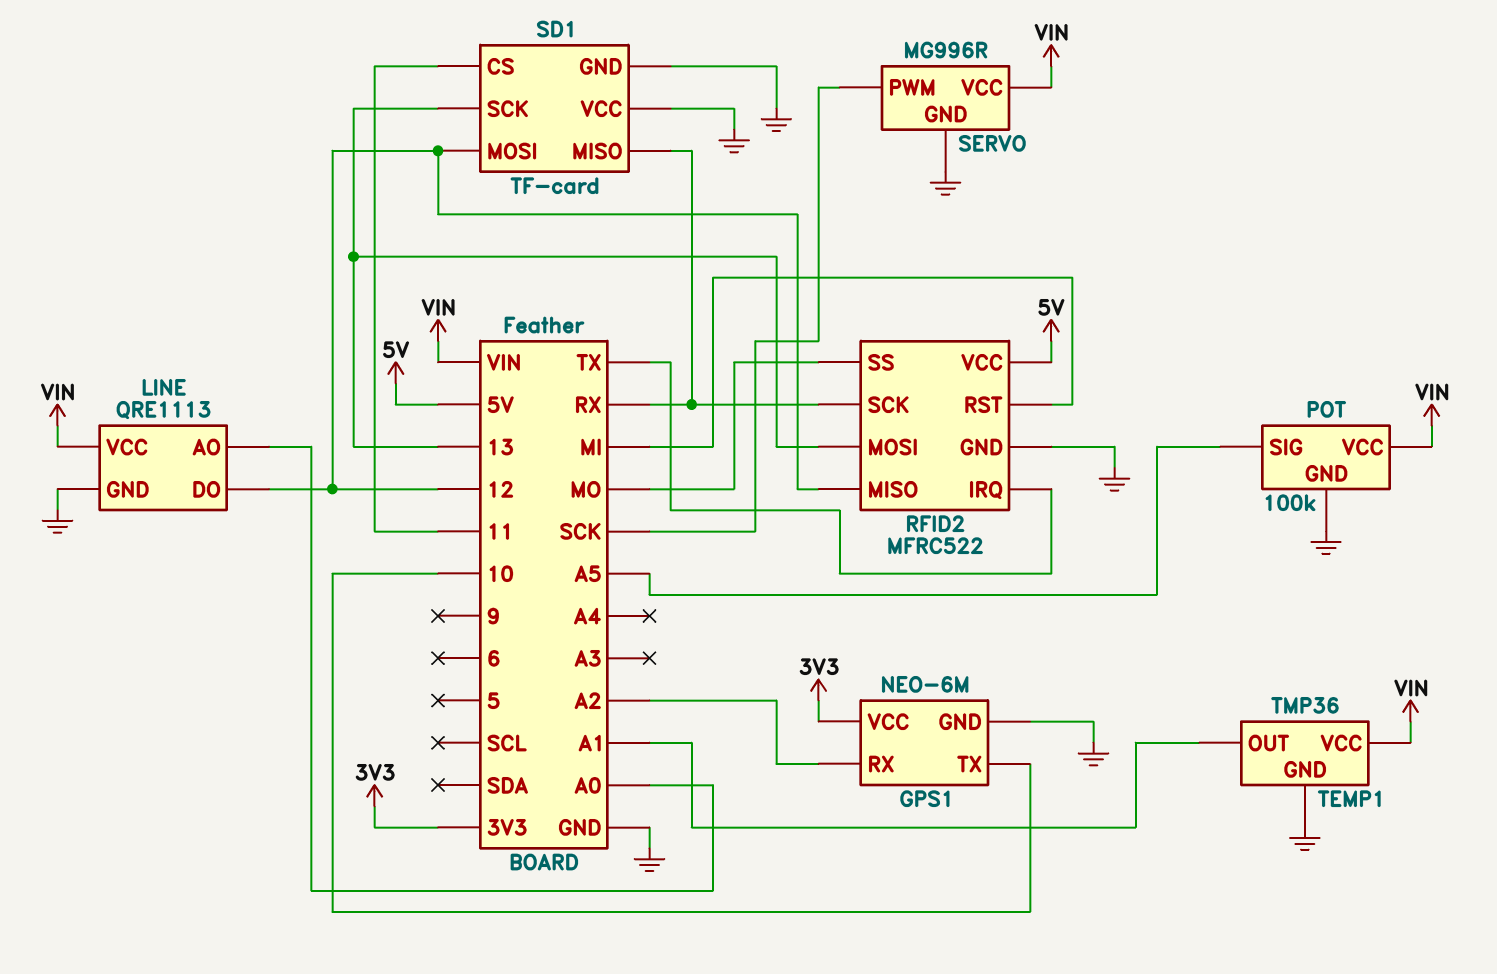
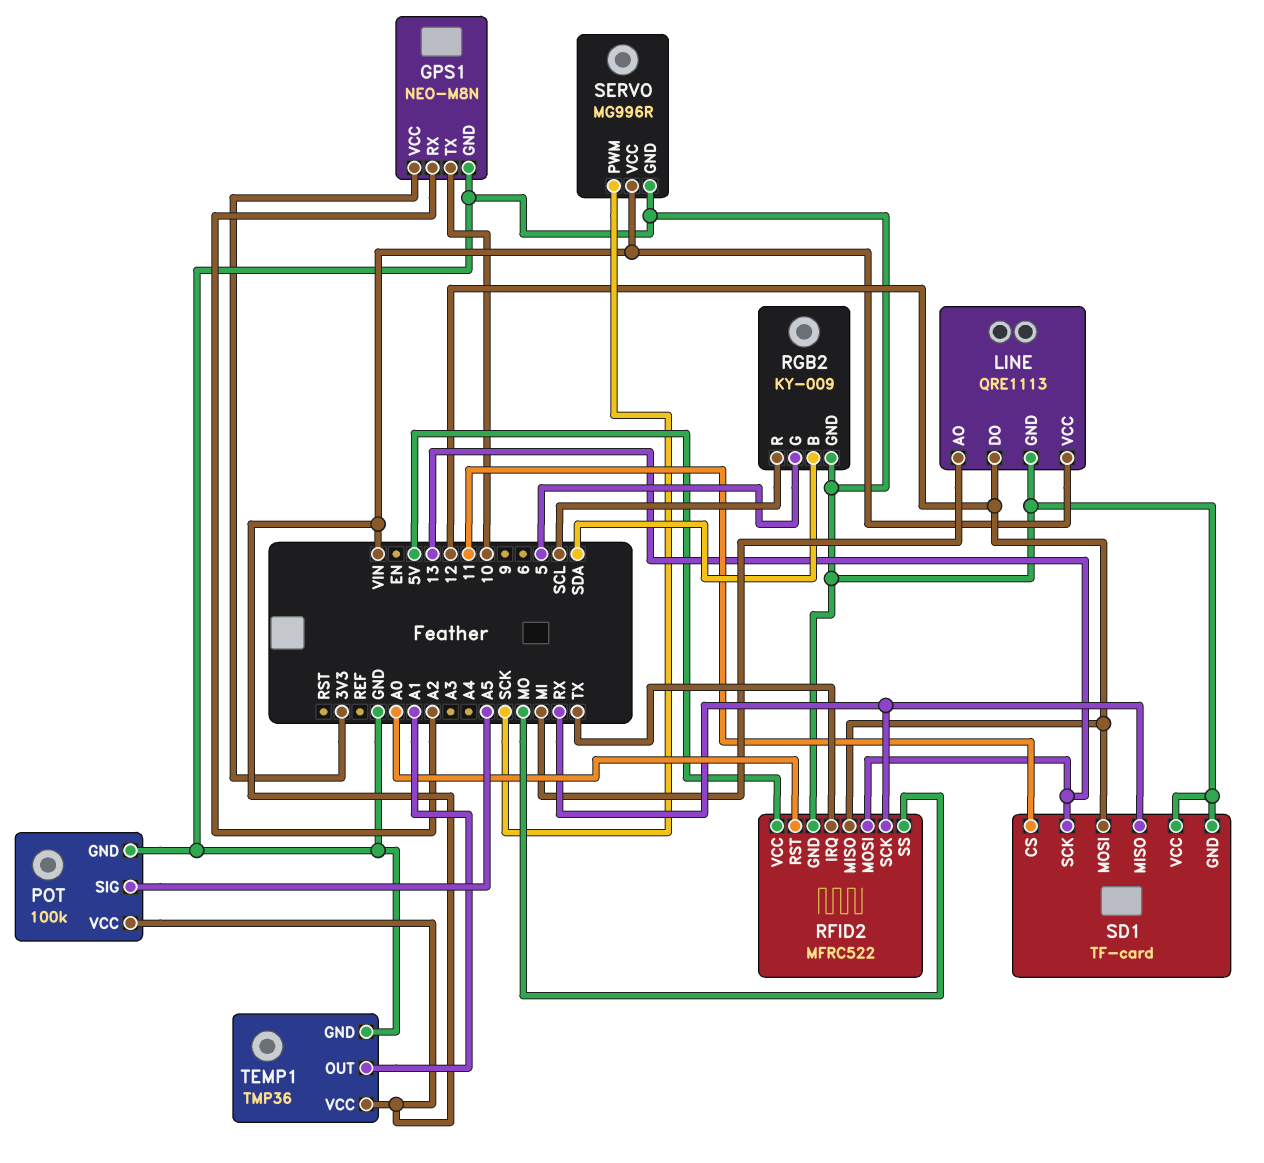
GPS1: NEO-6M -> NEO-M8N
LINE pin AO: A0 -> MI
RFID2 pin RST: MI -> A0
RGB2: none -> KY-009
RGB2 pin B: none -> SDA
RGB2 pin G: none -> 5
RGB2 pin GND: none -> GND
RGB2 pin R: none -> SCL

